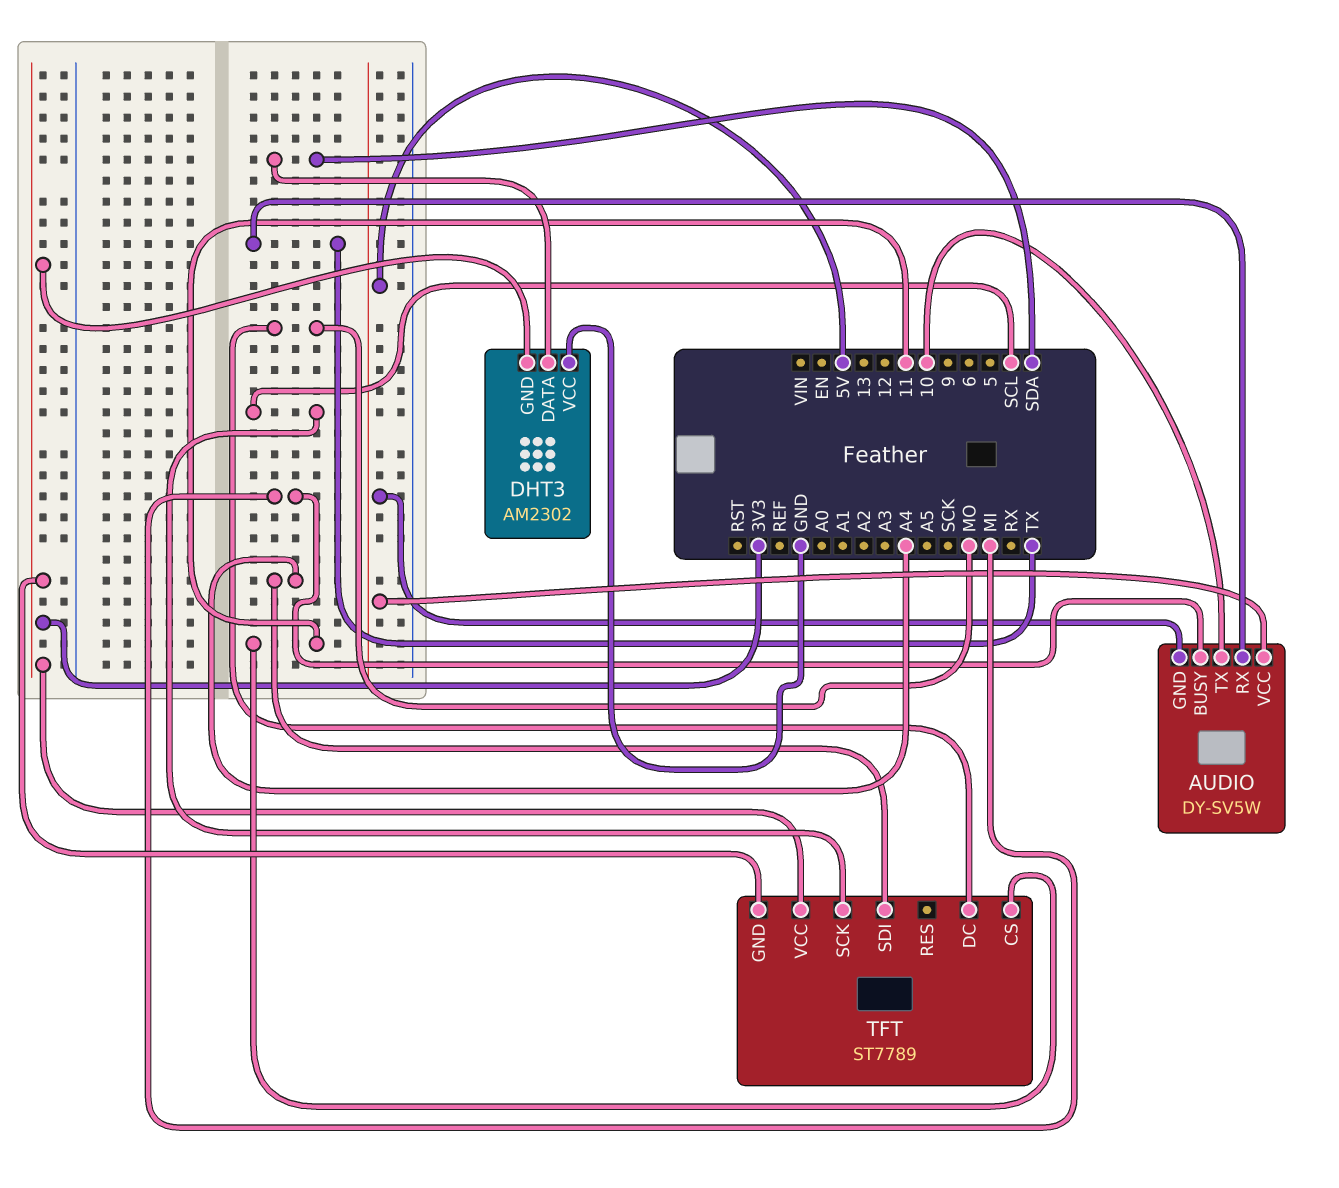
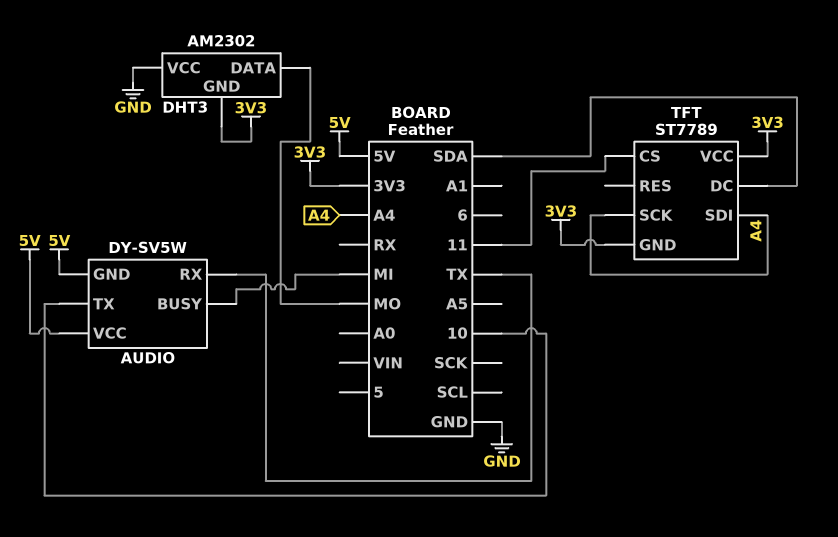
DHT3 pin DATA: SDA -> MO
TFT pin DC: MO -> SDA
TFT pin SCK: SCL -> A4

